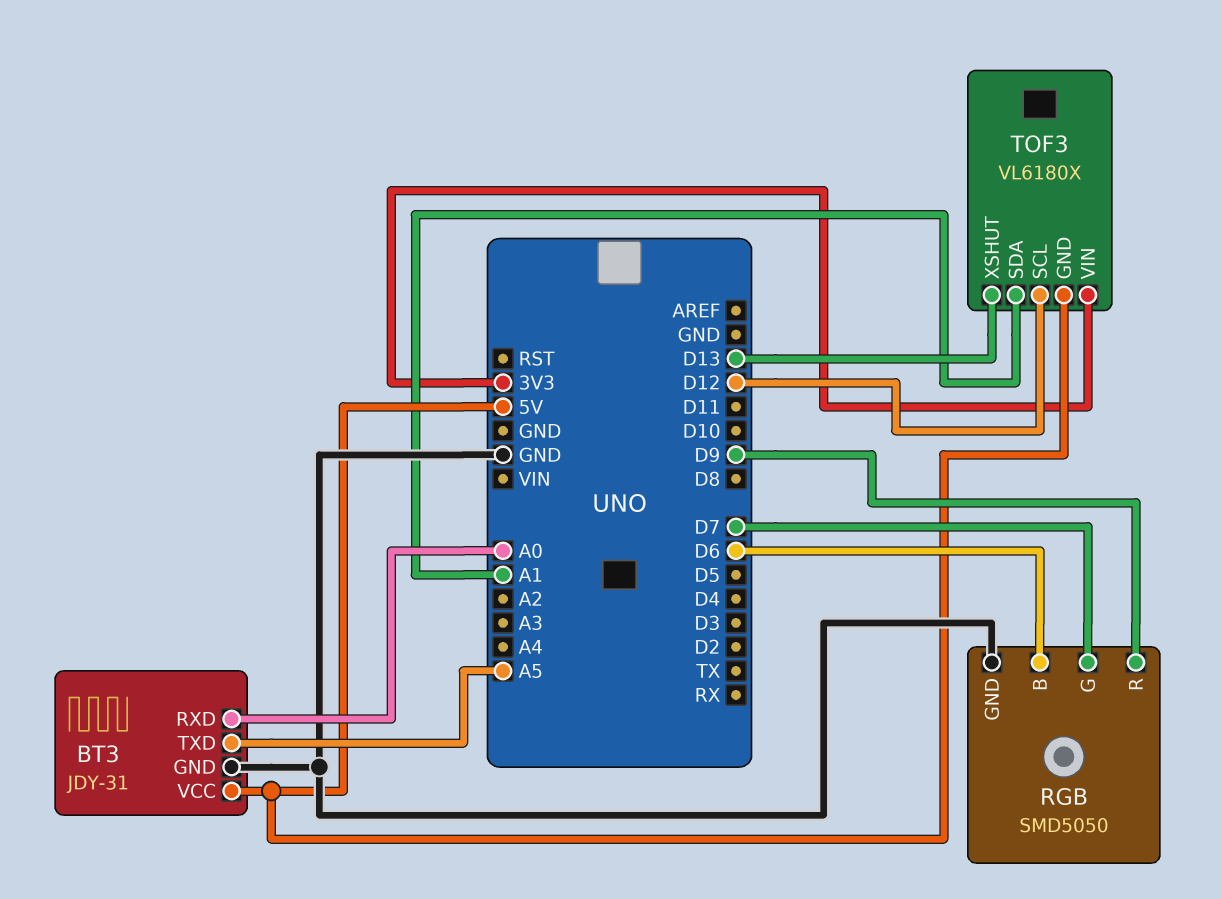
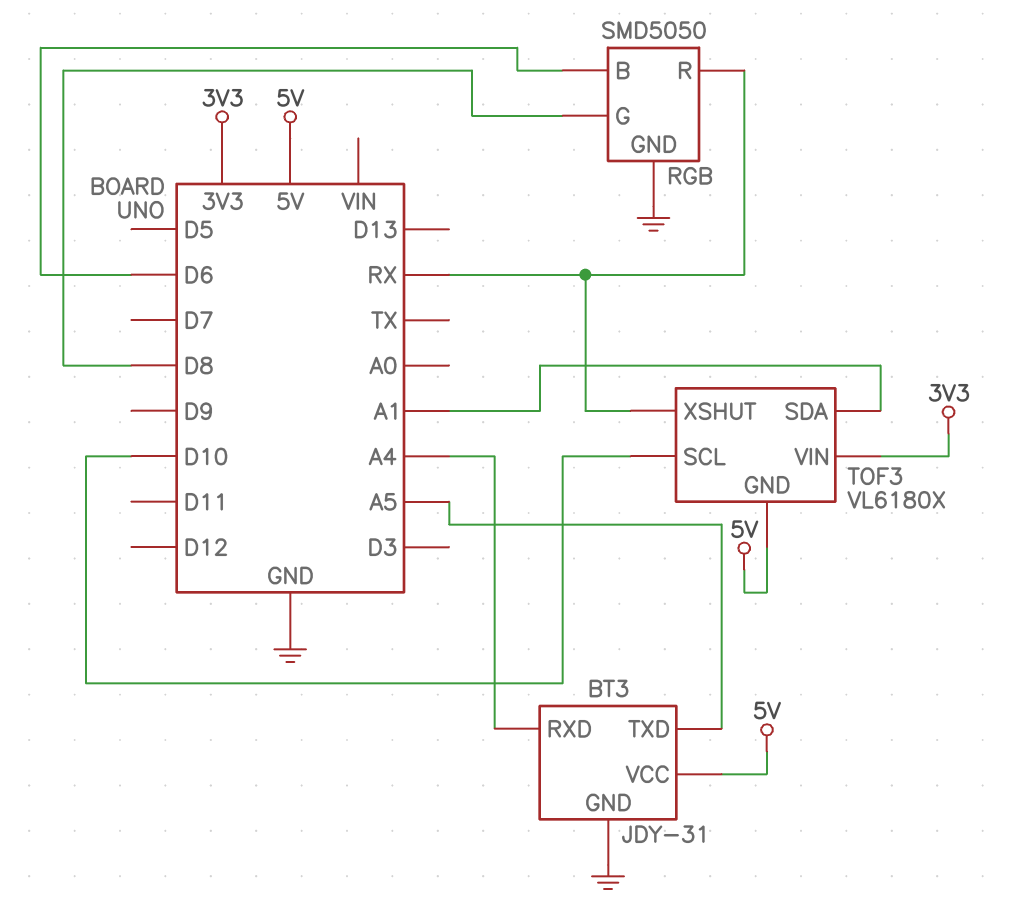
BT3 pin RXD: A0 -> A4
RGB pin G: D7 -> D8
RGB pin R: D9 -> RX
TOF3 pin SCL: D12 -> D10
TOF3 pin XSHUT: D13 -> RX

